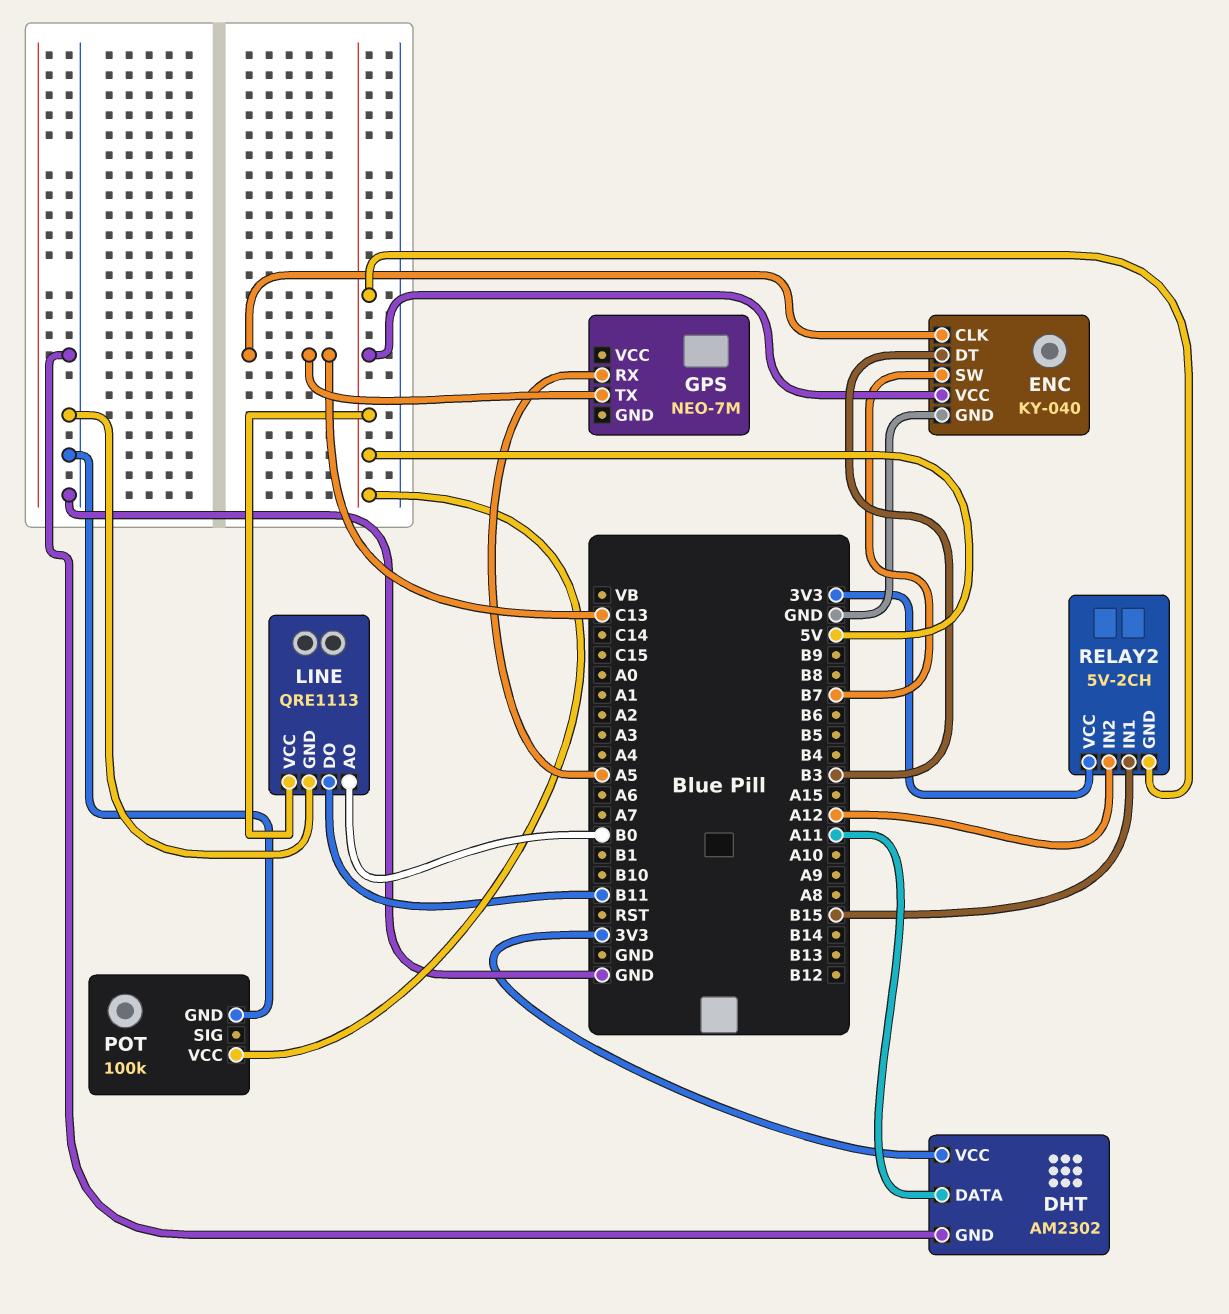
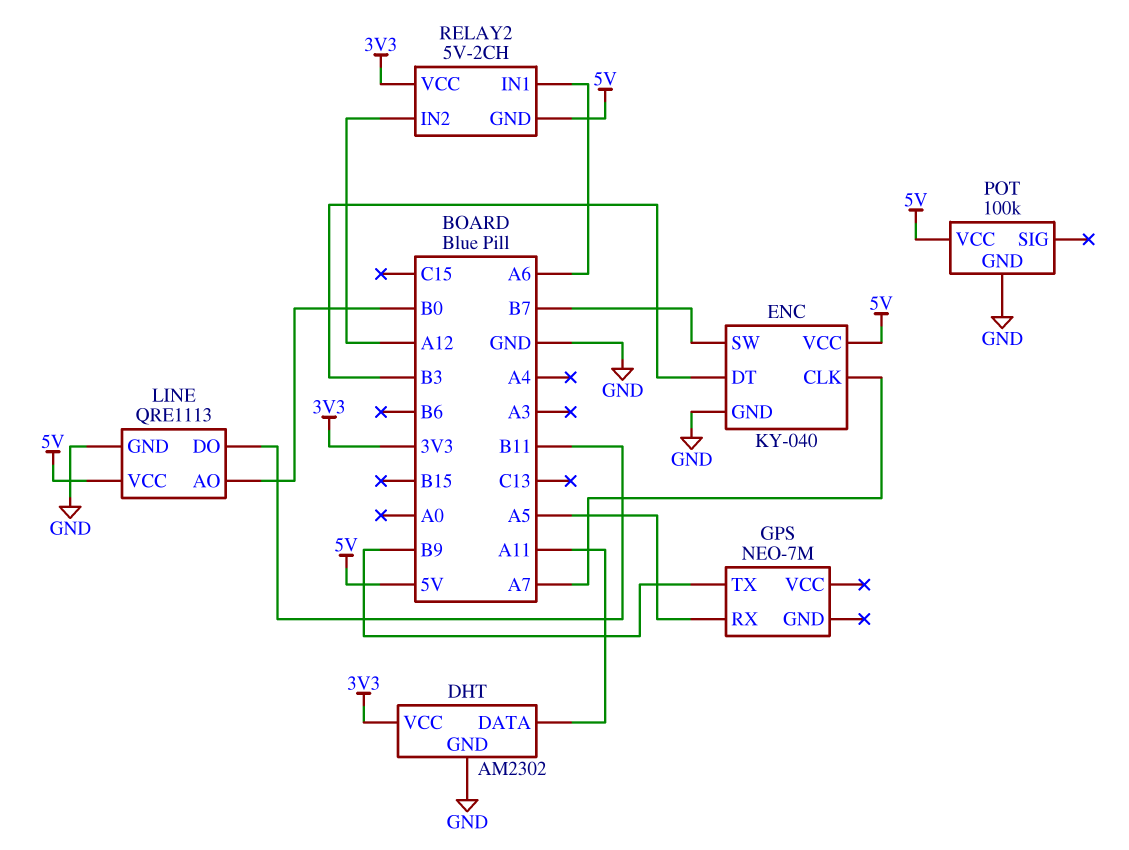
ENC pin CLK: C13 -> A7
GPS pin TX: C13 -> B9
RELAY2 pin IN1: B15 -> A6

